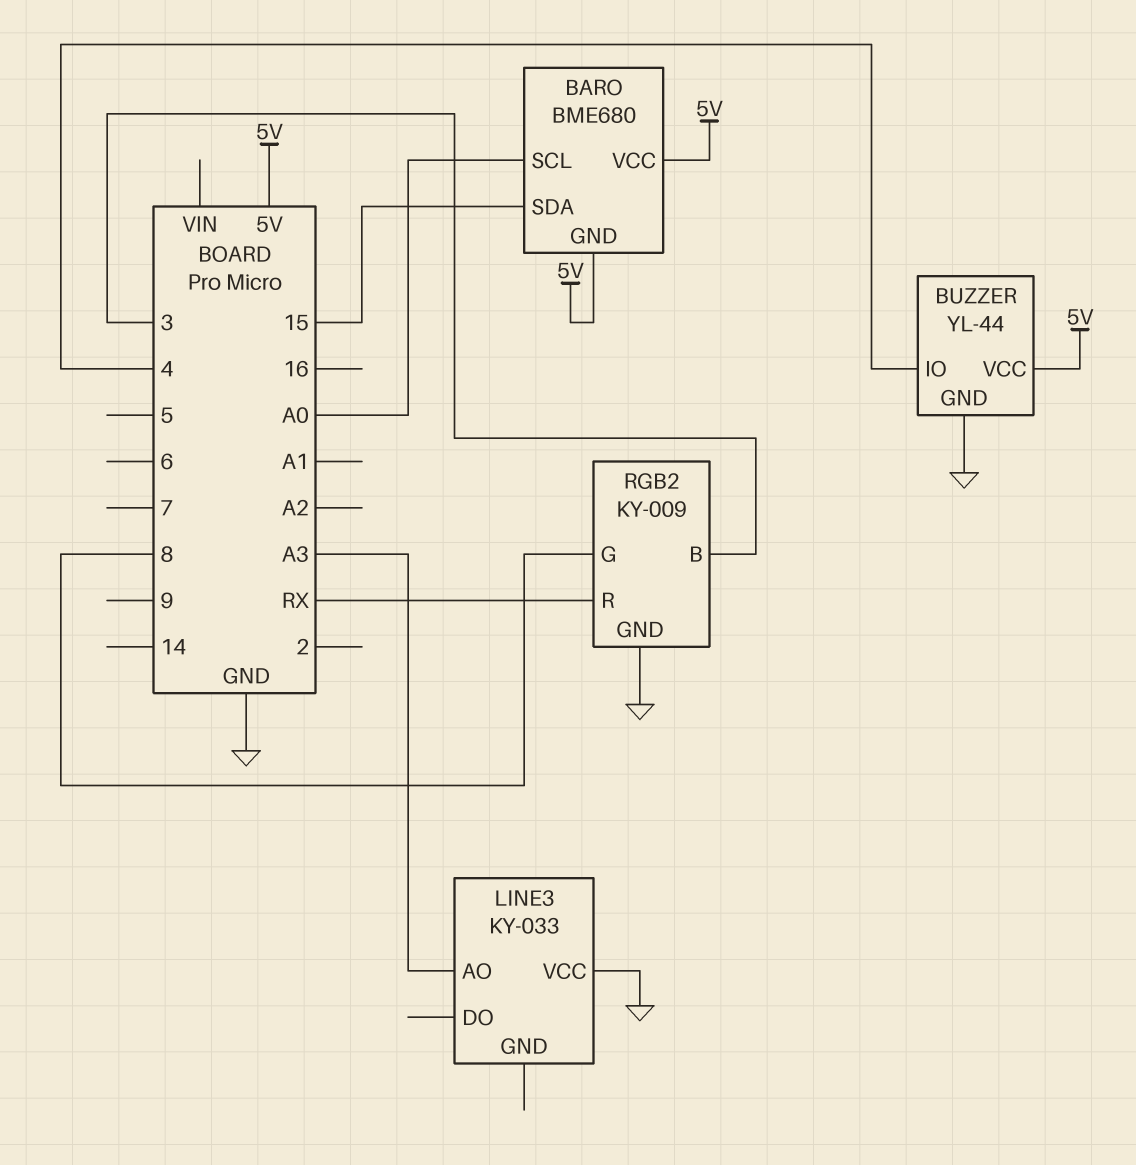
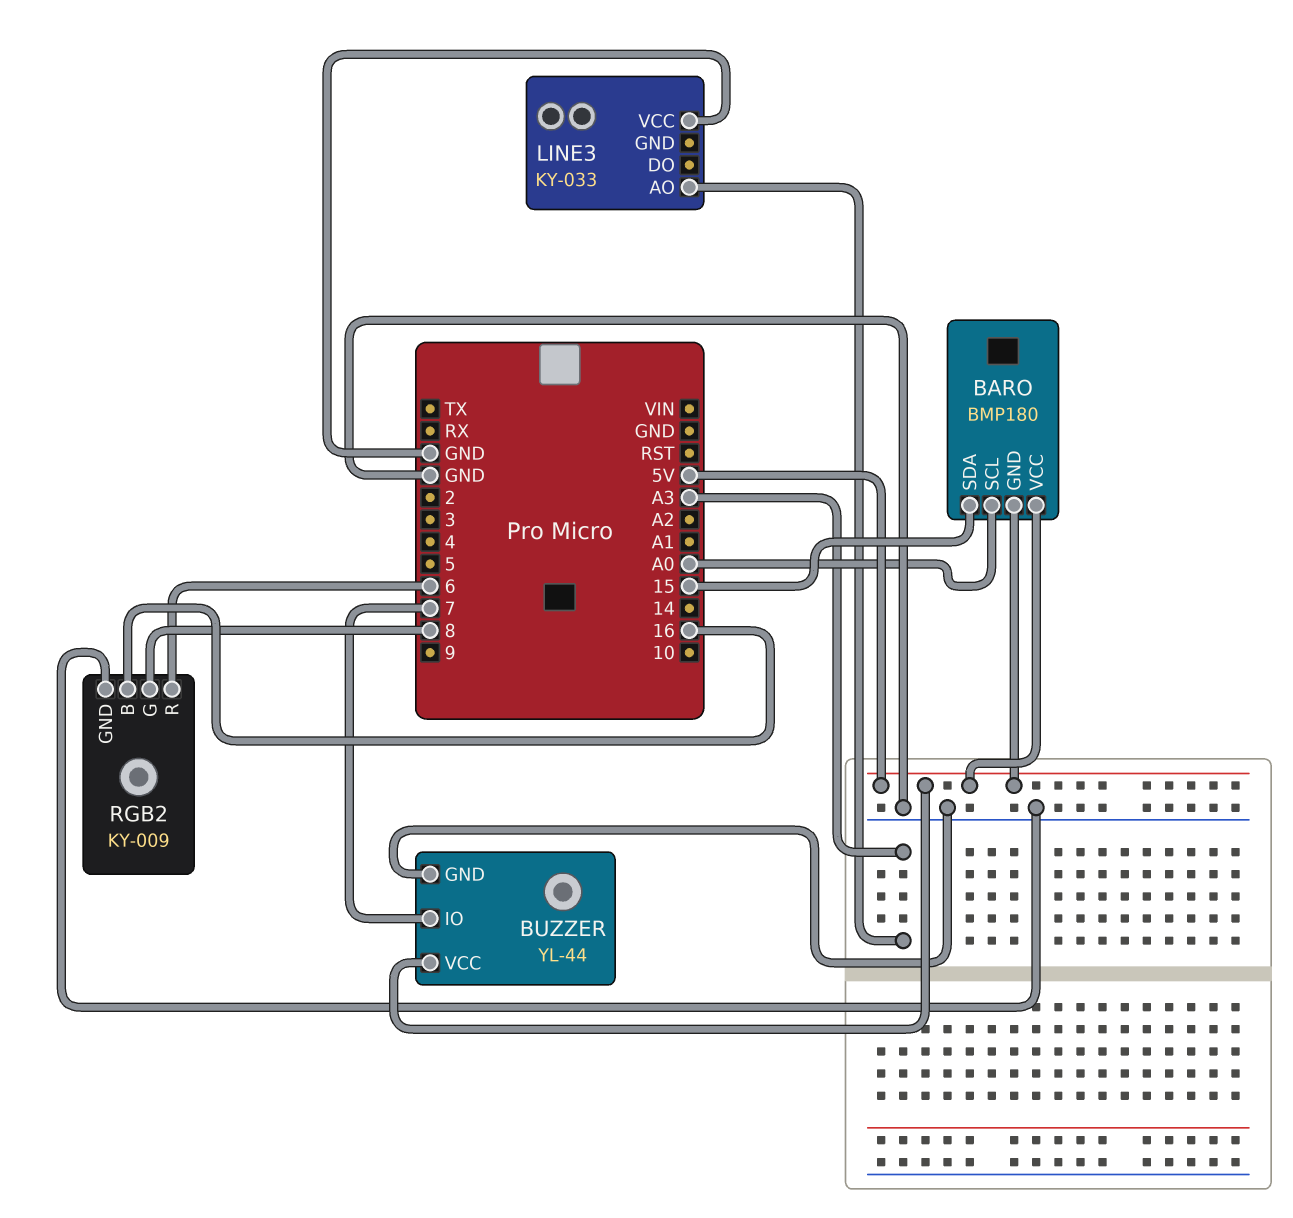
BARO: BME680 -> BMP180
BUZZER pin IO: 4 -> 7
RGB2 pin B: 3 -> 16
RGB2 pin R: RX -> 6

